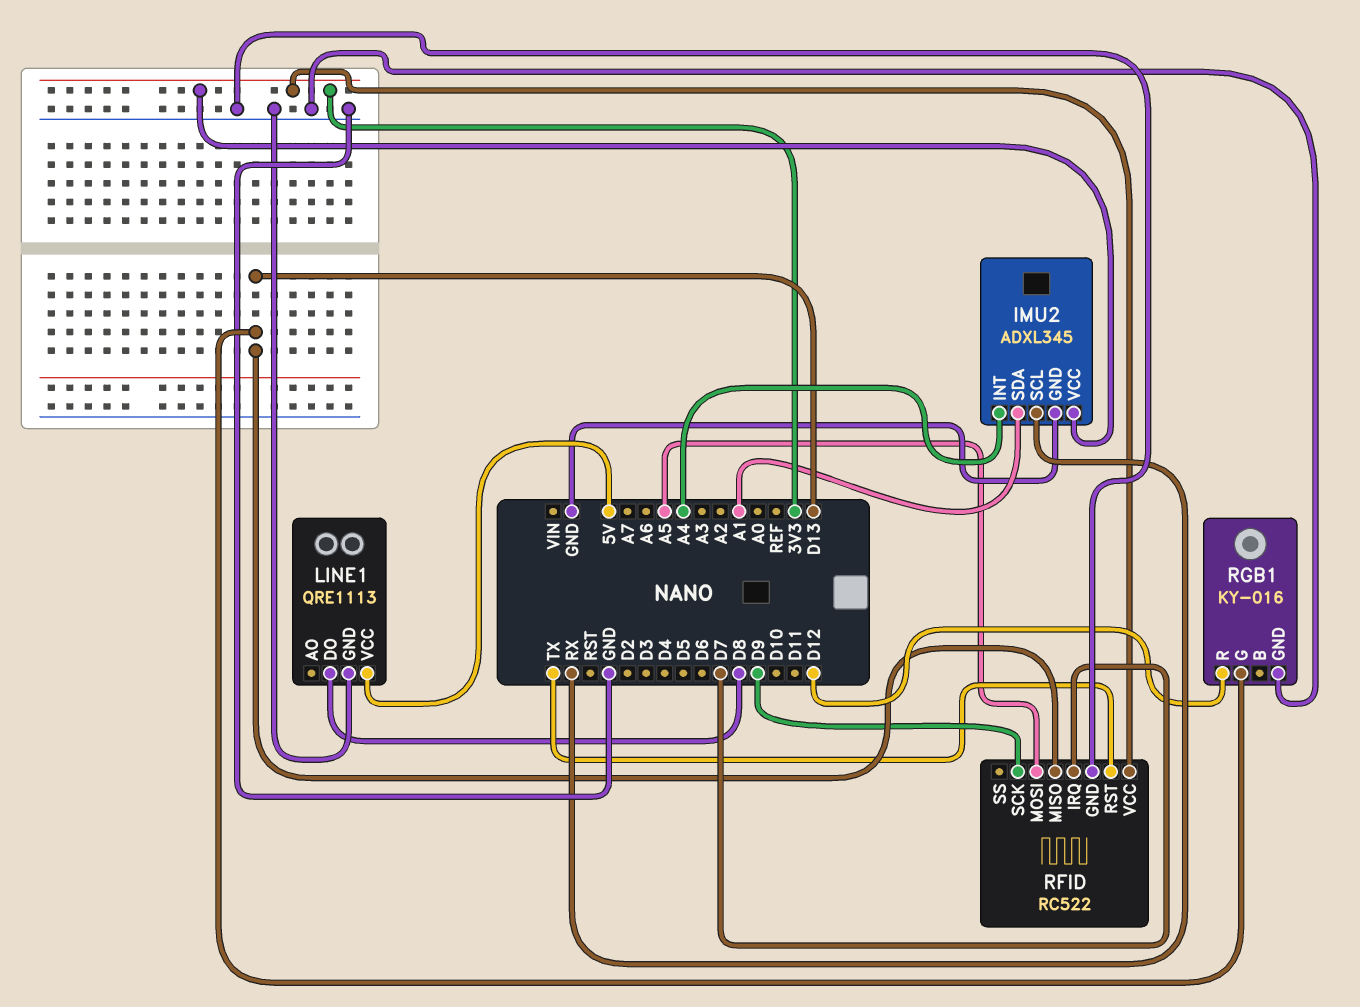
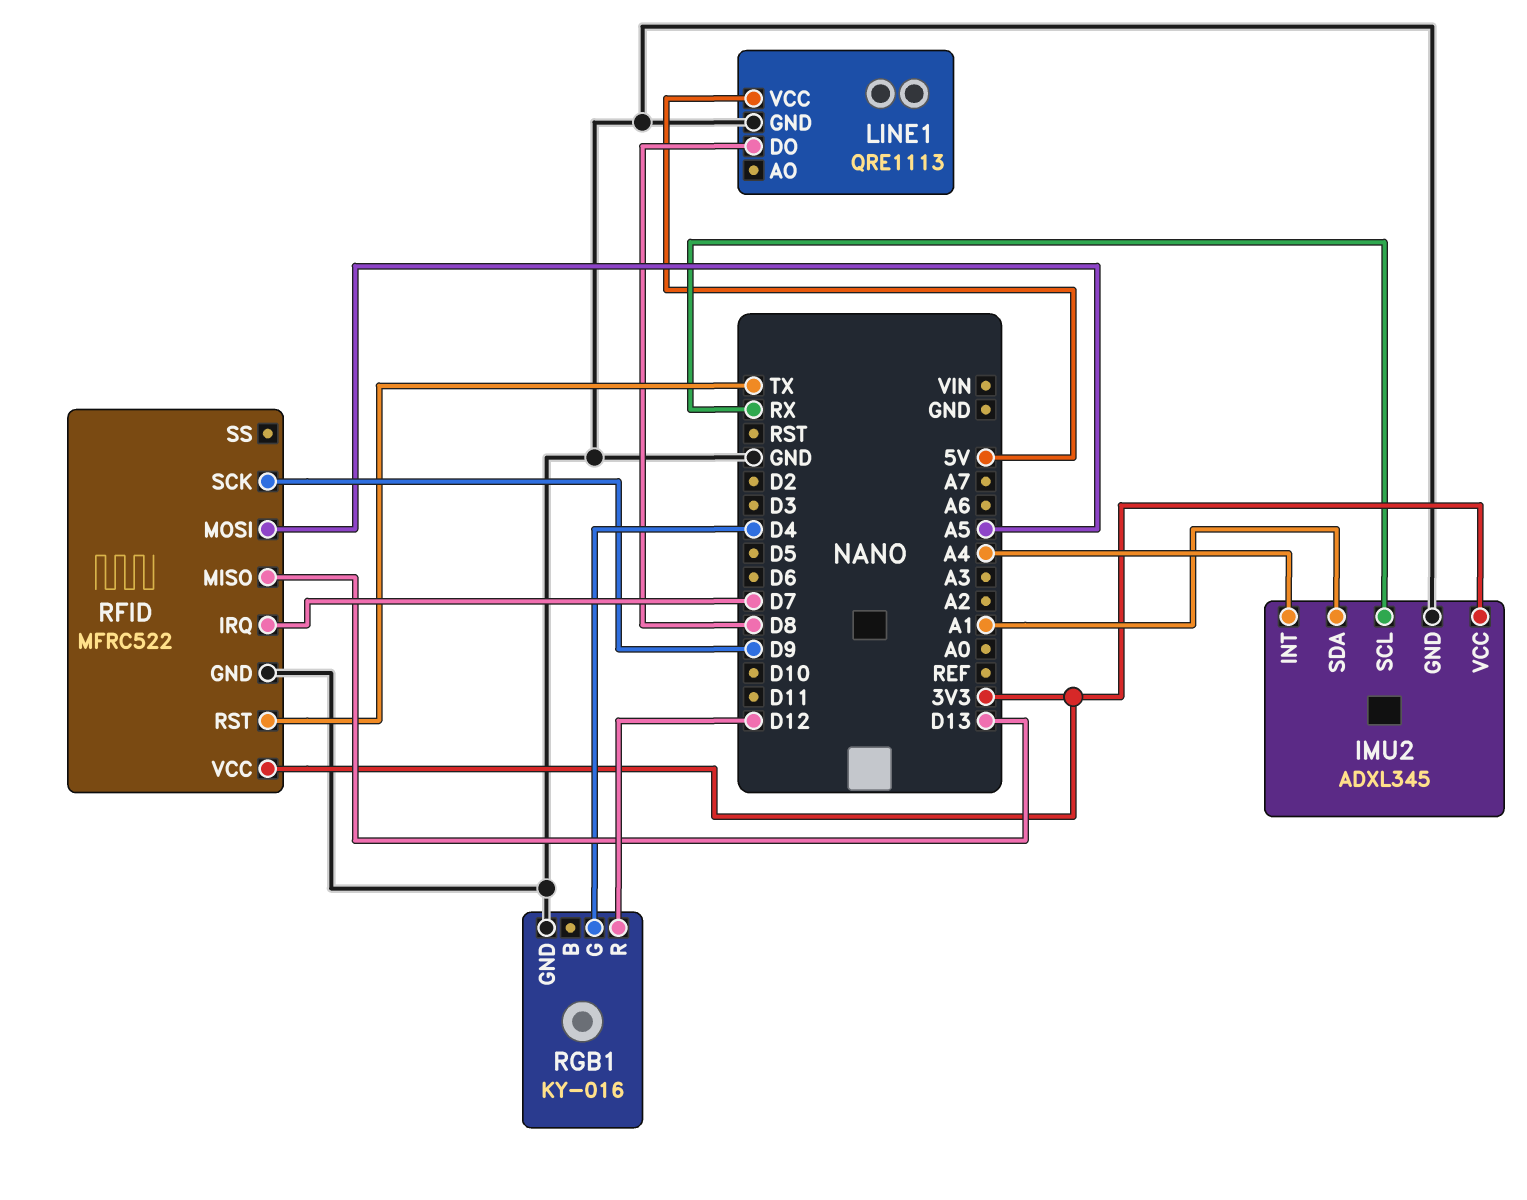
RFID: RC522 -> MFRC522
RGB1 pin G: D13 -> D4

